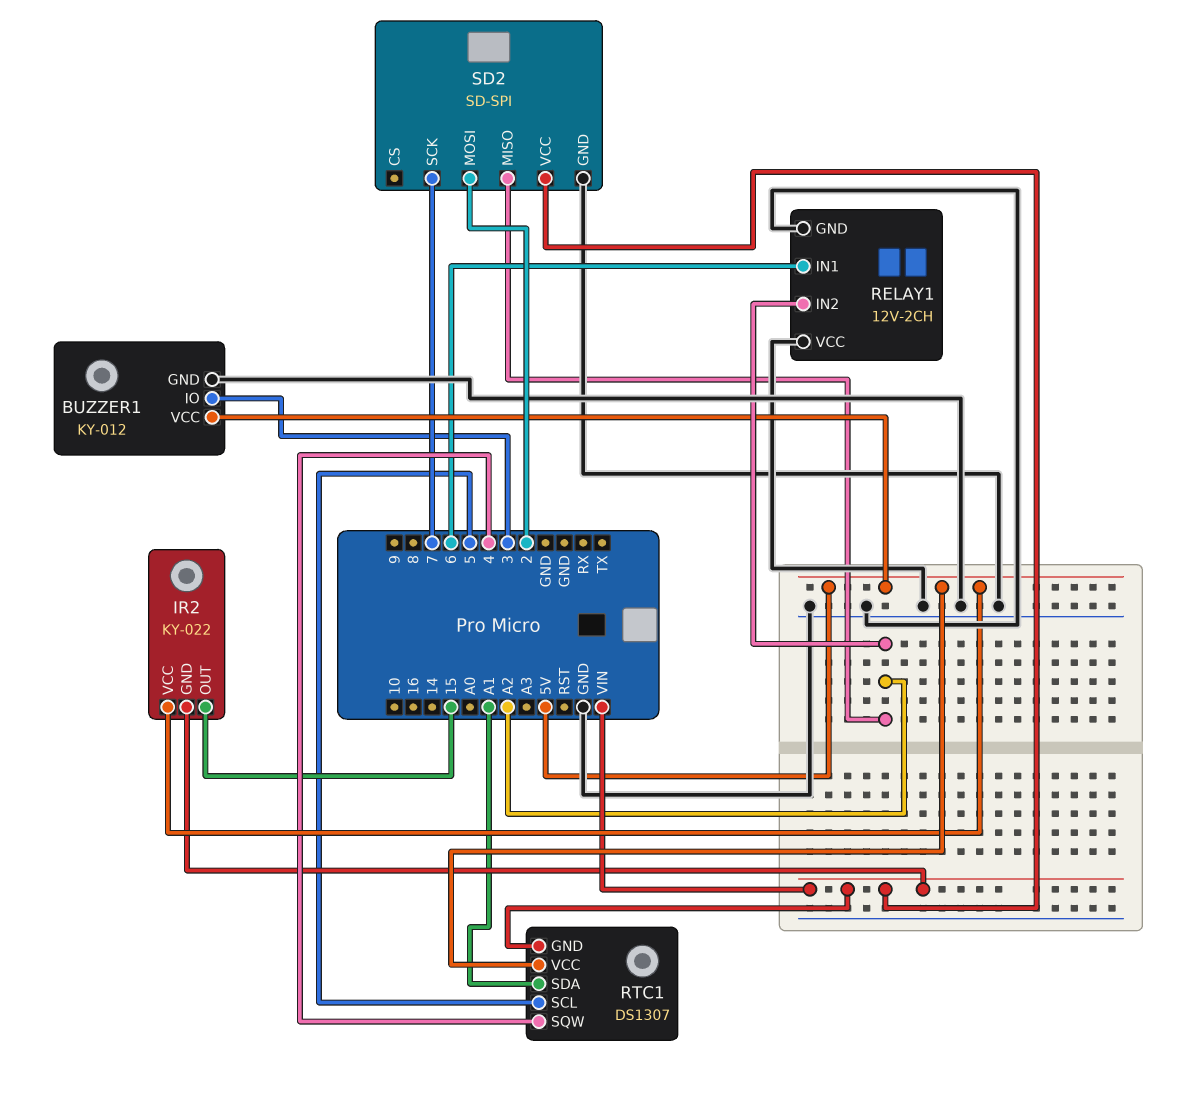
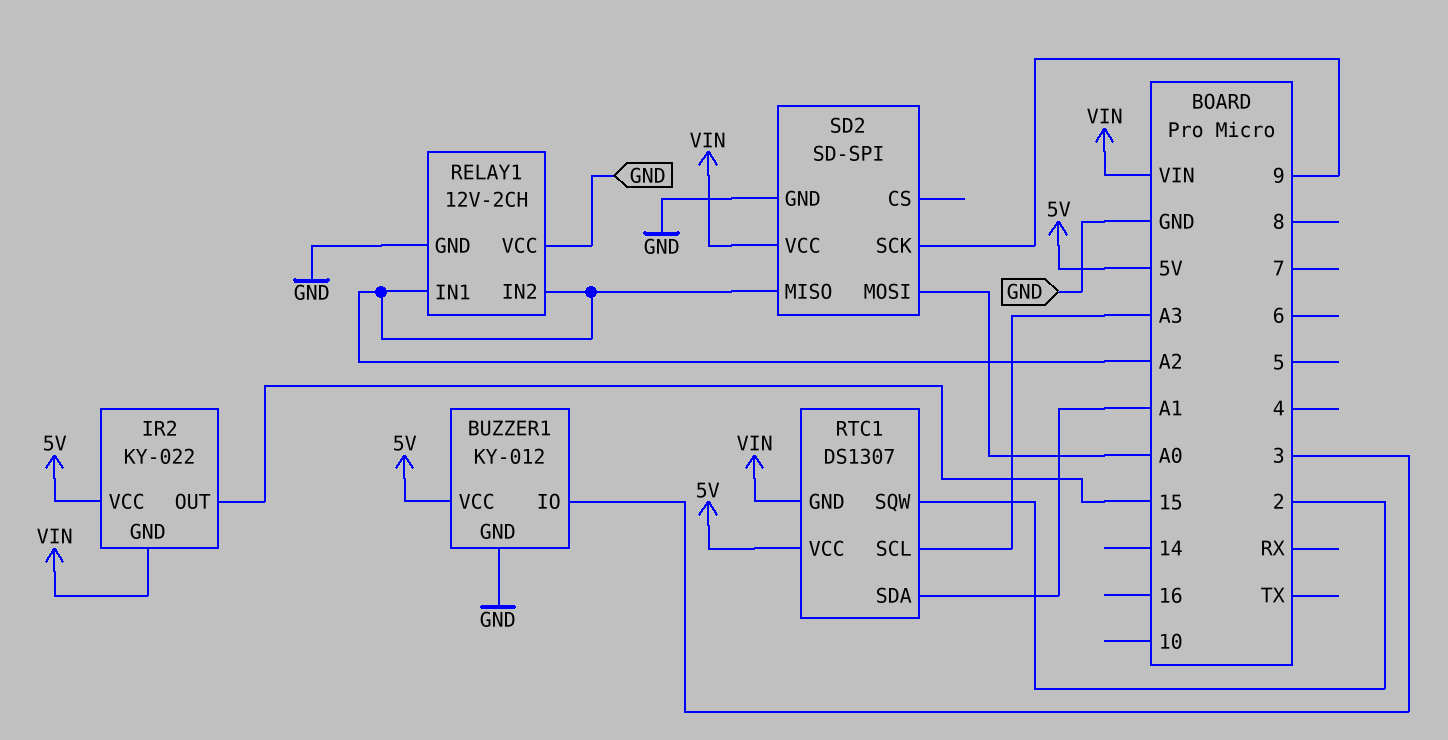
RELAY1 pin IN1: 6 -> A2
RTC1 pin SCL: 5 -> A3
RTC1 pin SQW: 4 -> 2
SD2 pin MOSI: 2 -> A0
SD2 pin SCK: 7 -> 9

